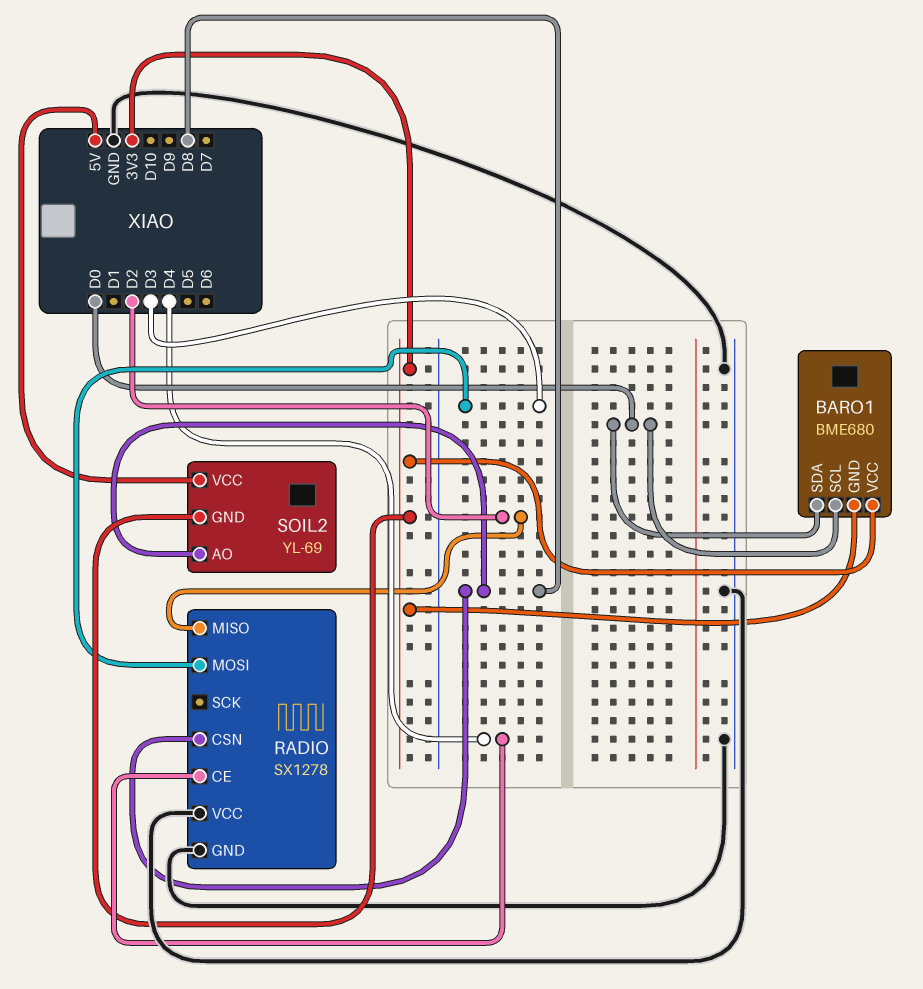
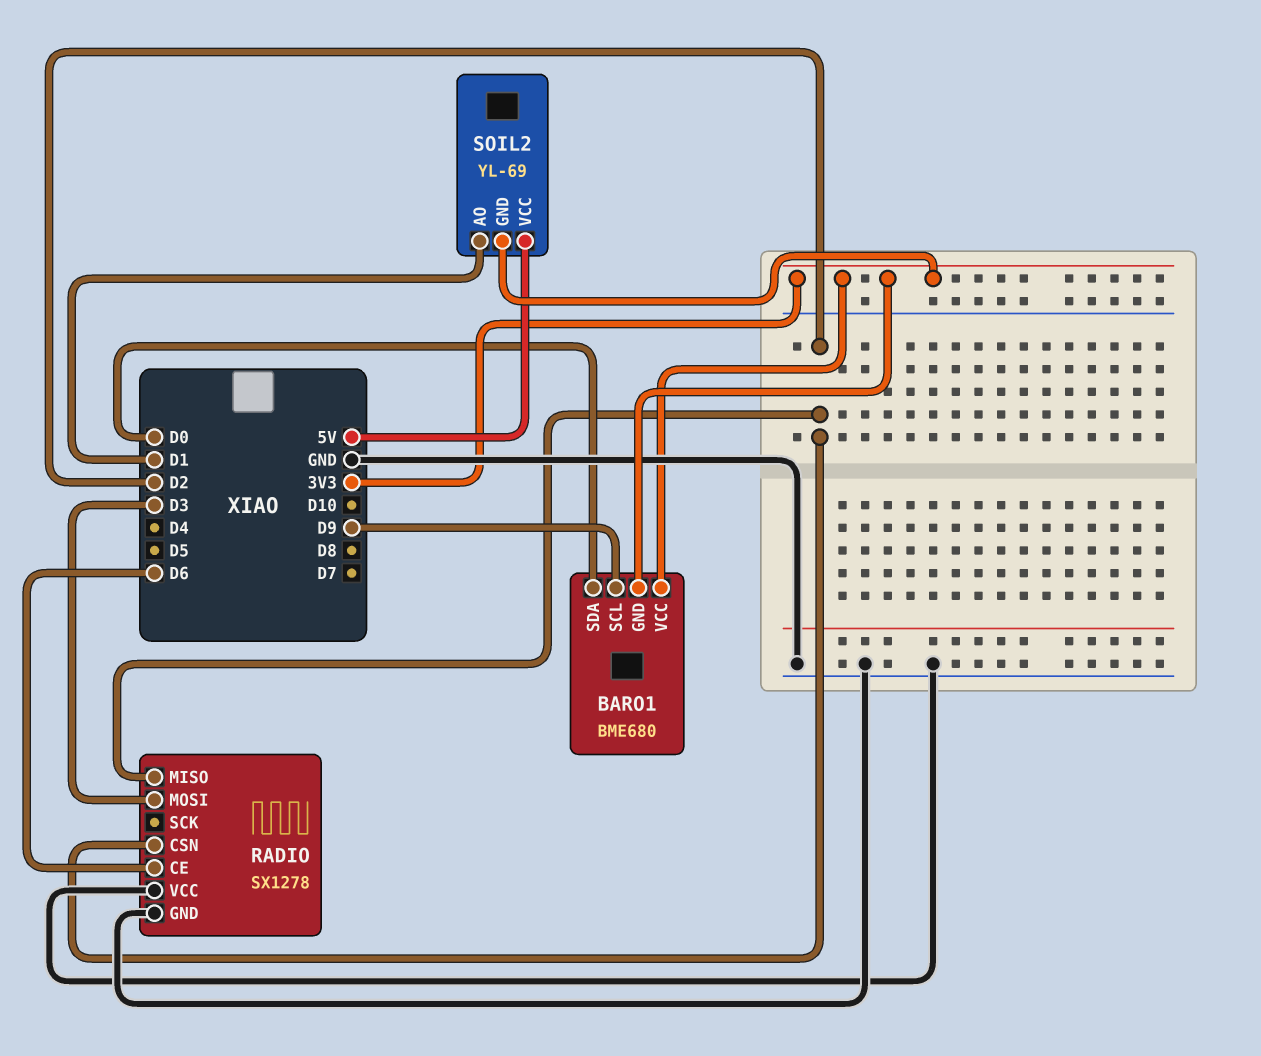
BARO1 pin SCL: D0 -> D9
RADIO pin CE: D4 -> D6
RADIO pin CSN: D8 -> D2
SOIL2 pin AO: D8 -> D1

